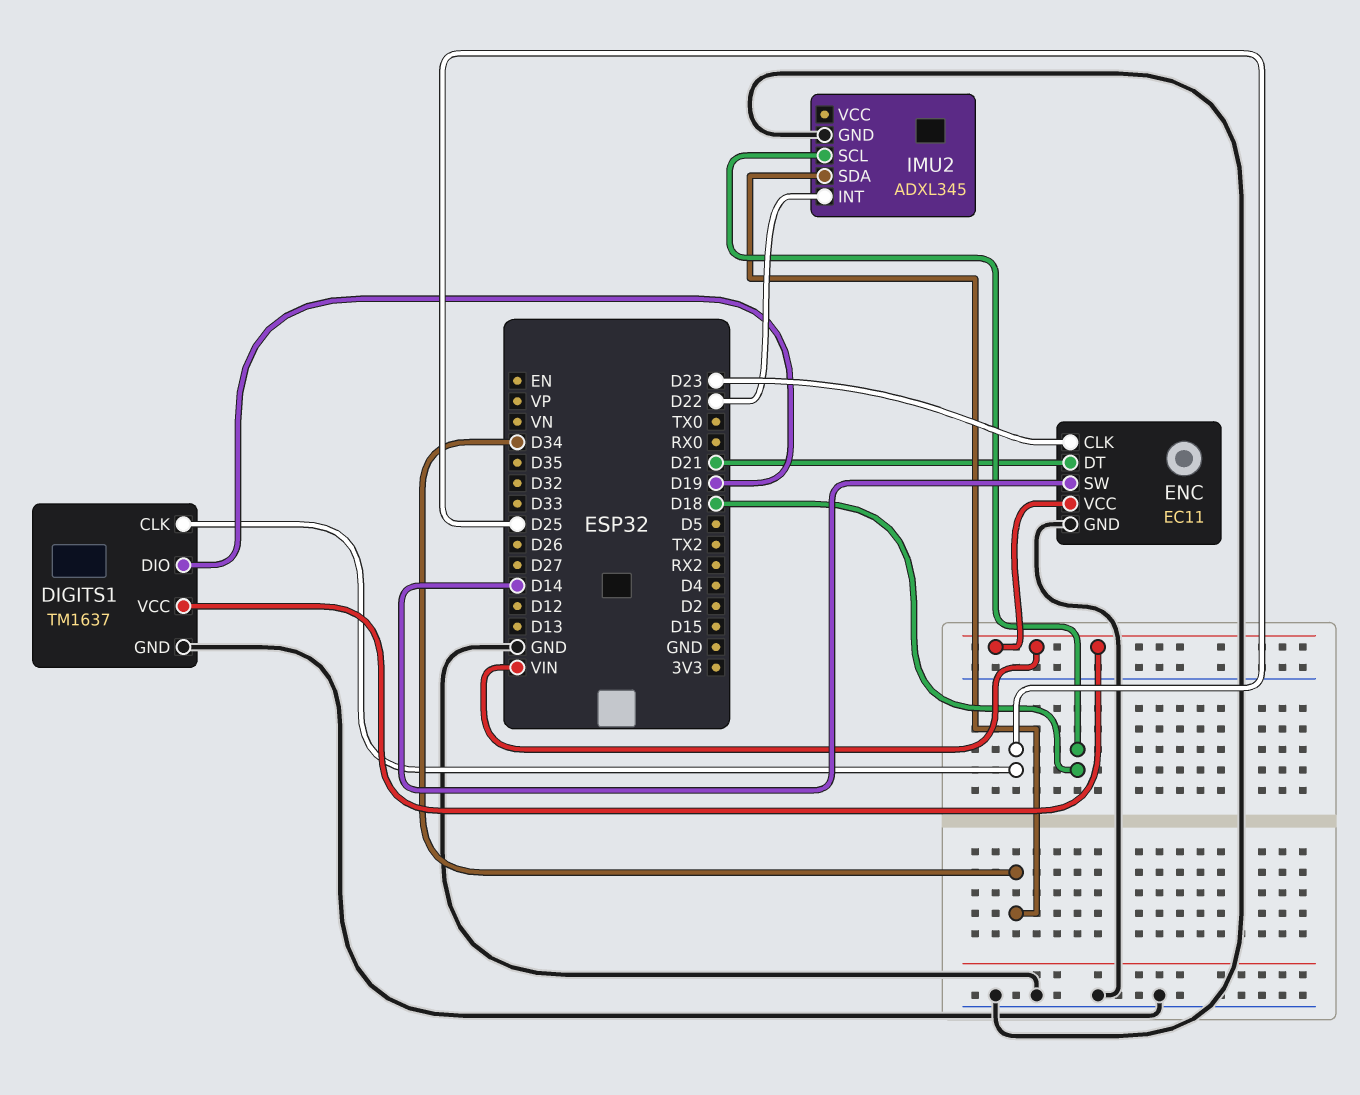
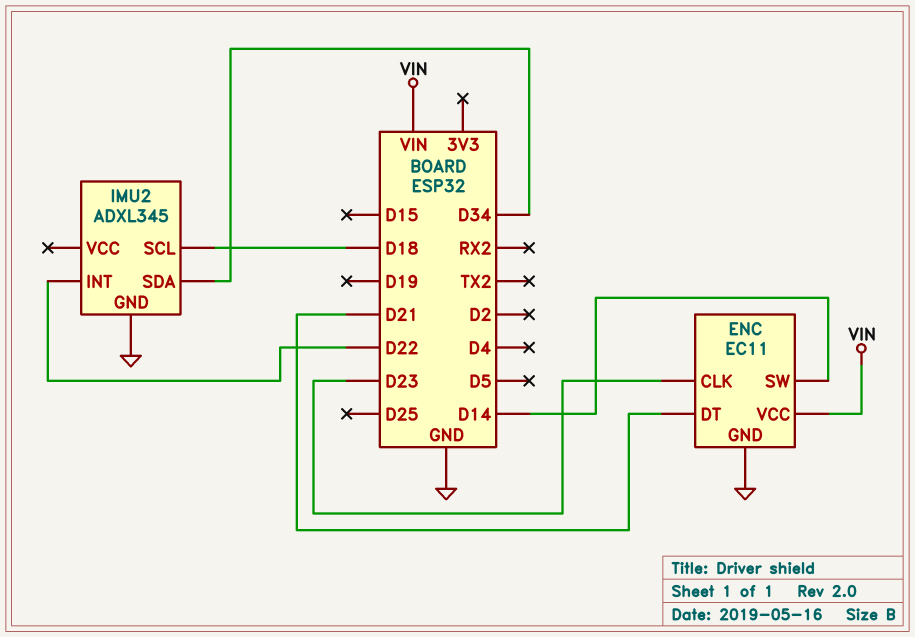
DIGITS1: TM1637 -> none
DIGITS1 pin CLK: D25 -> none
DIGITS1 pin DIO: D19 -> none
DIGITS1 pin GND: GND -> none
DIGITS1 pin VCC: VIN -> none

